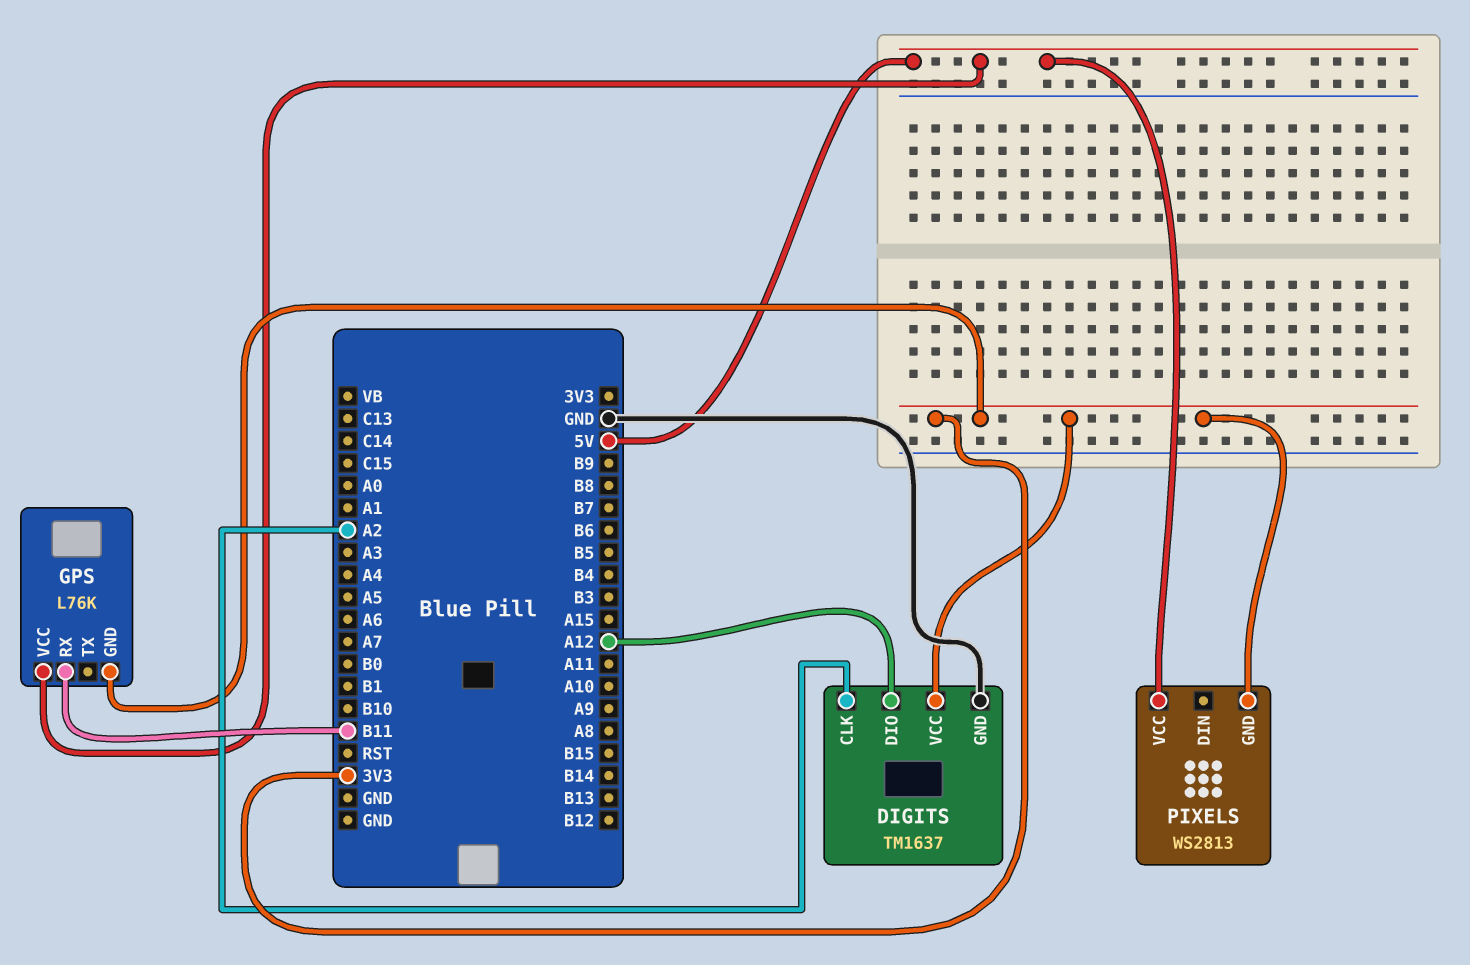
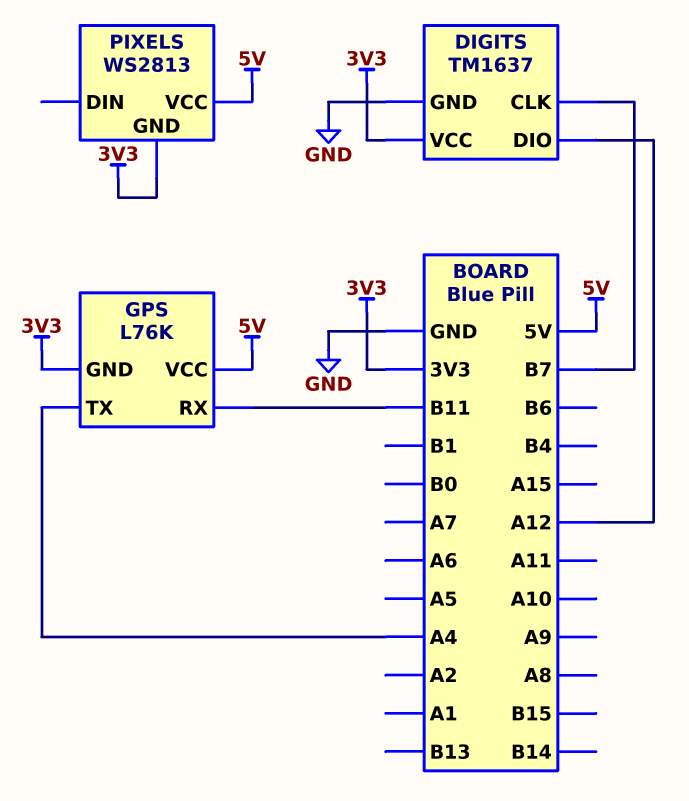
DIGITS pin CLK: A2 -> B7
GPS pin TX: none -> A4

